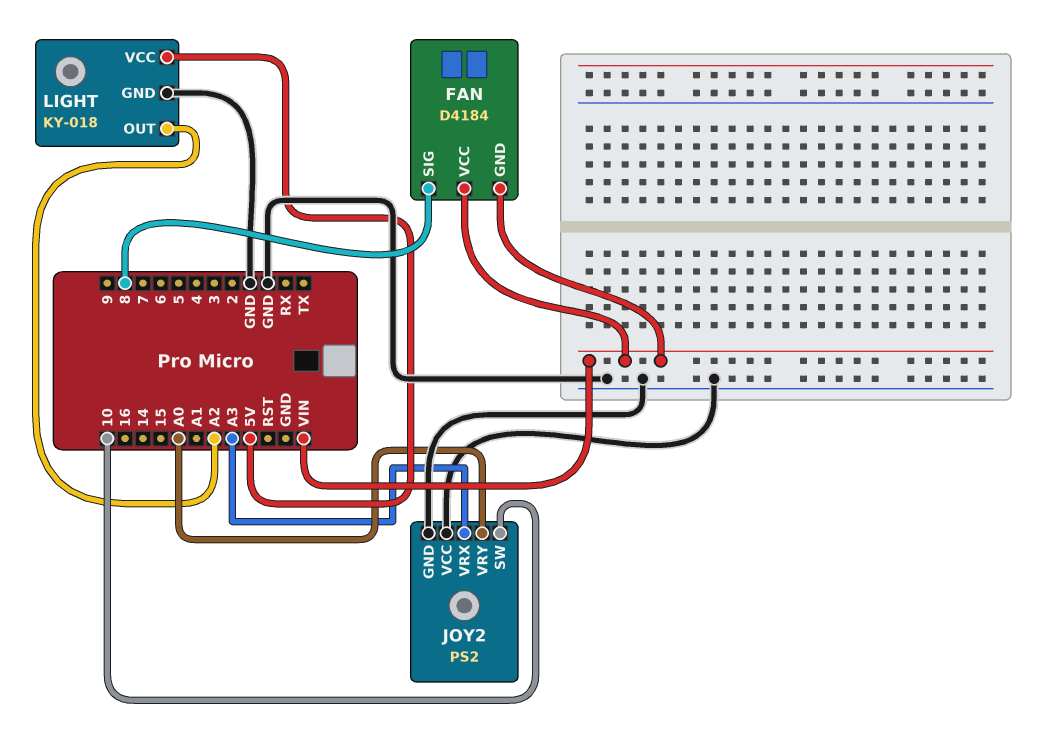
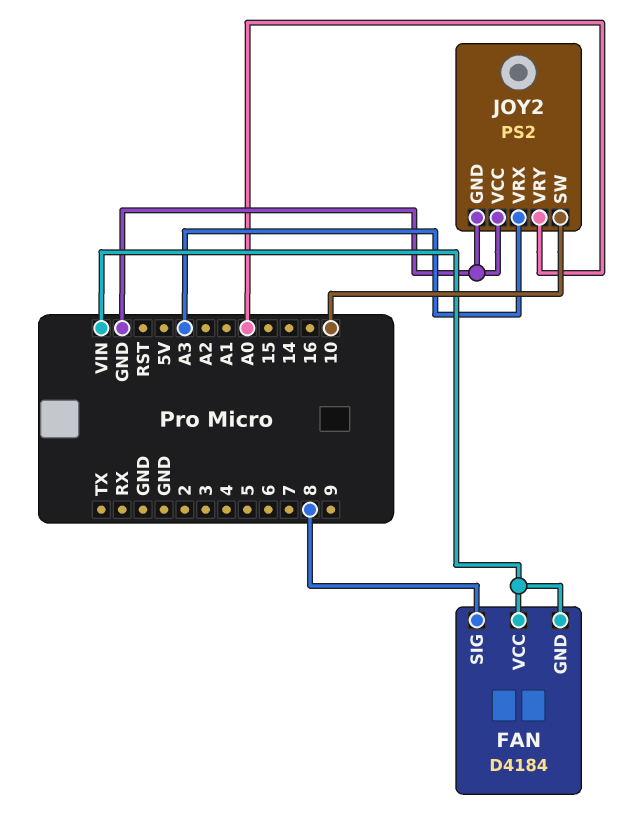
LIGHT: KY-018 -> none
LIGHT pin GND: GND -> none
LIGHT pin OUT: A2 -> none
LIGHT pin VCC: 5V -> none

